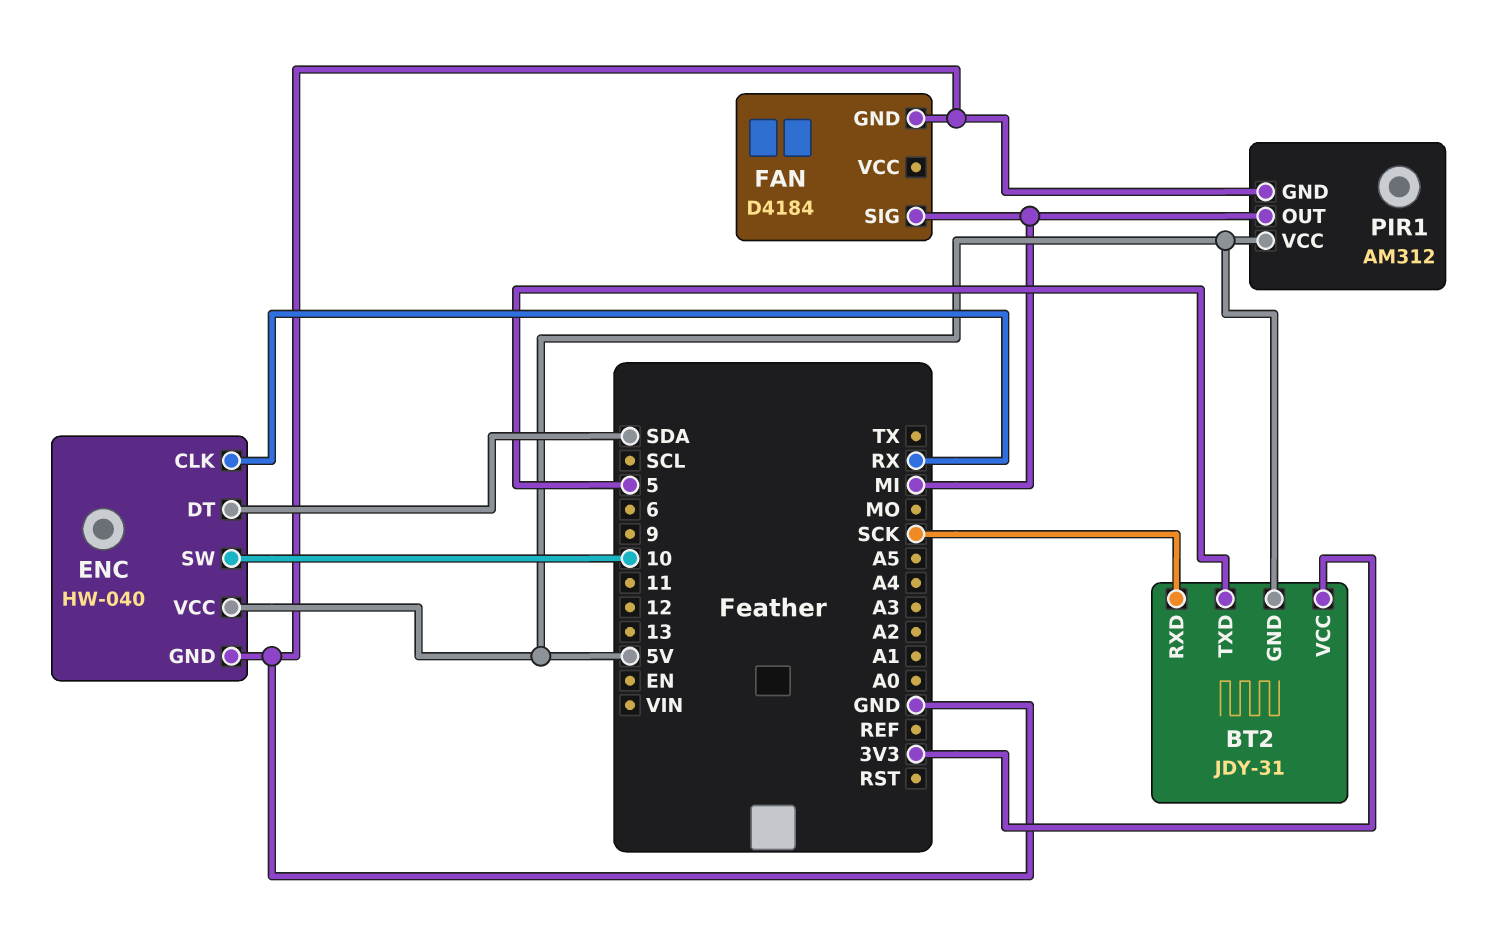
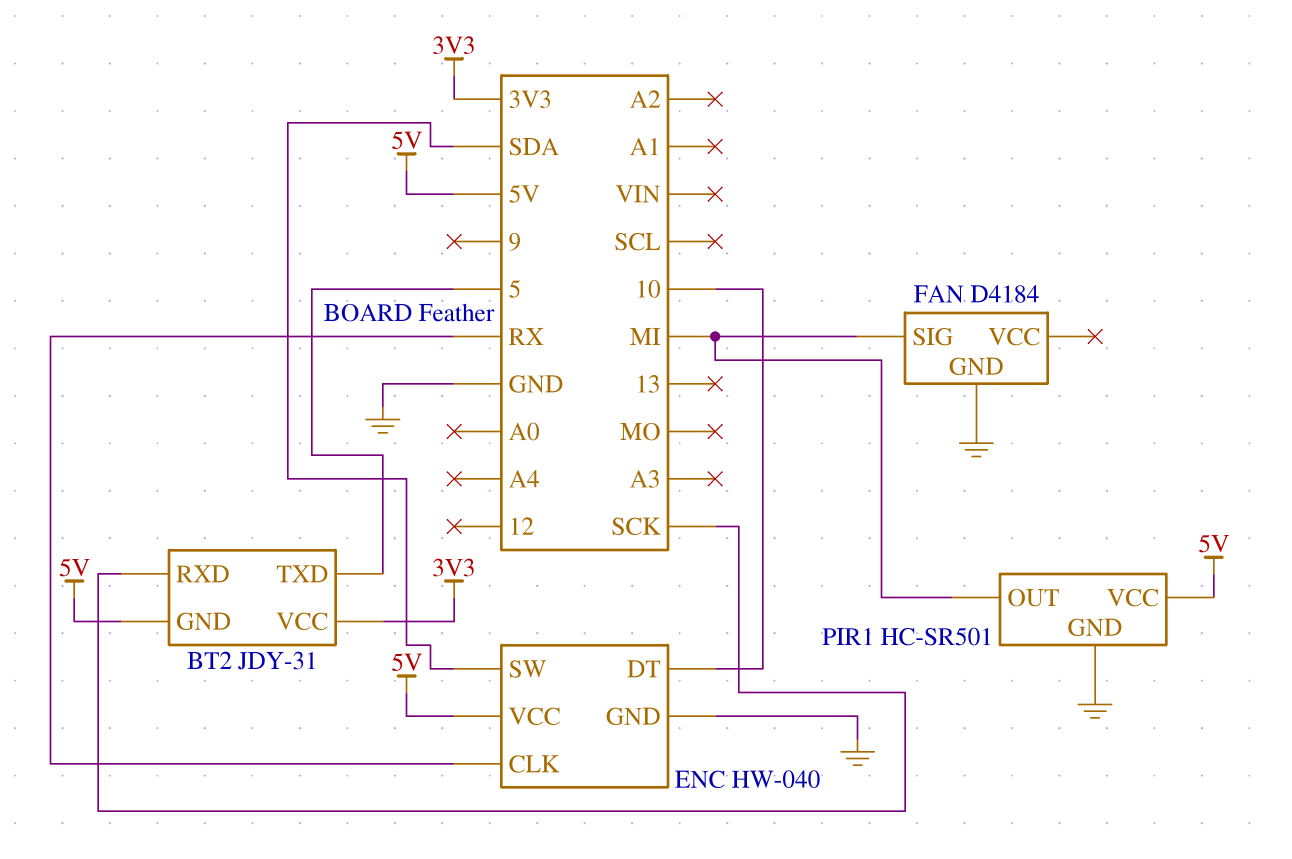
ENC pin DT: SDA -> 10
ENC pin SW: 10 -> SDA
PIR1: AM312 -> HC-SR501

